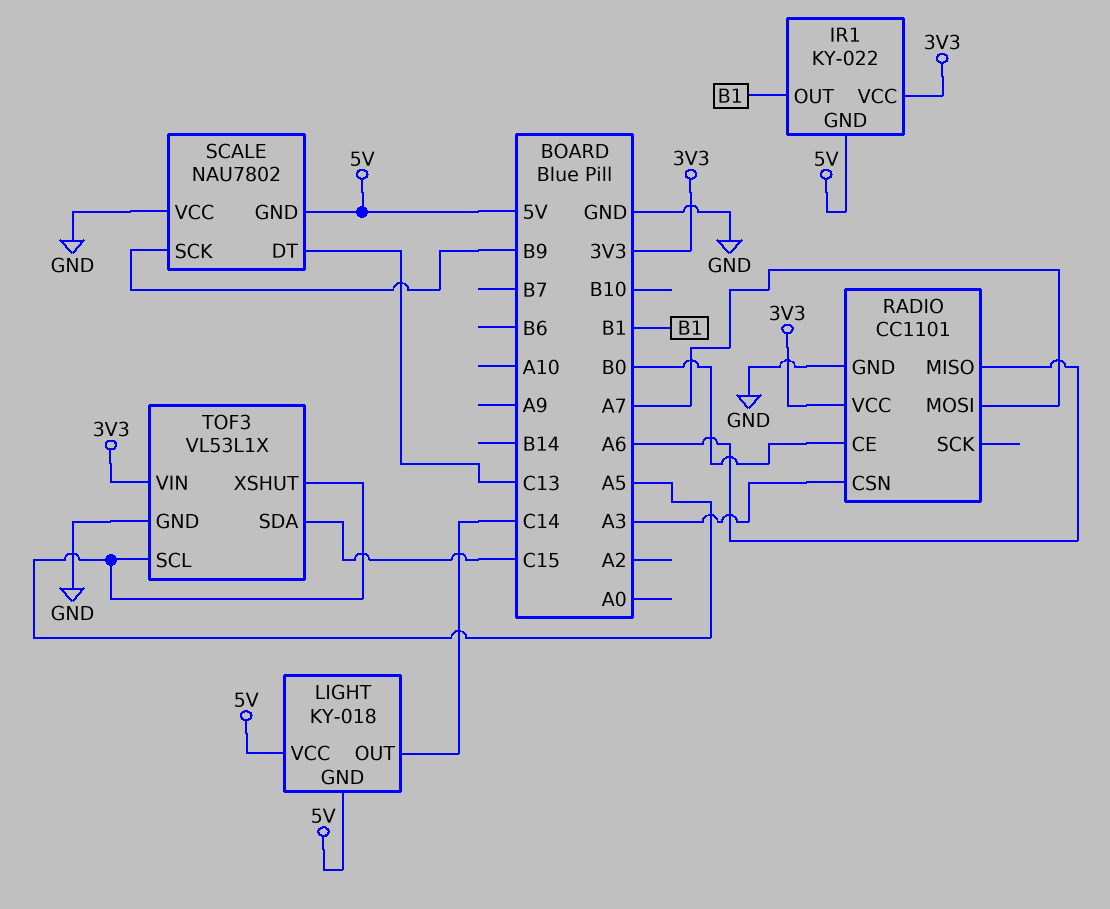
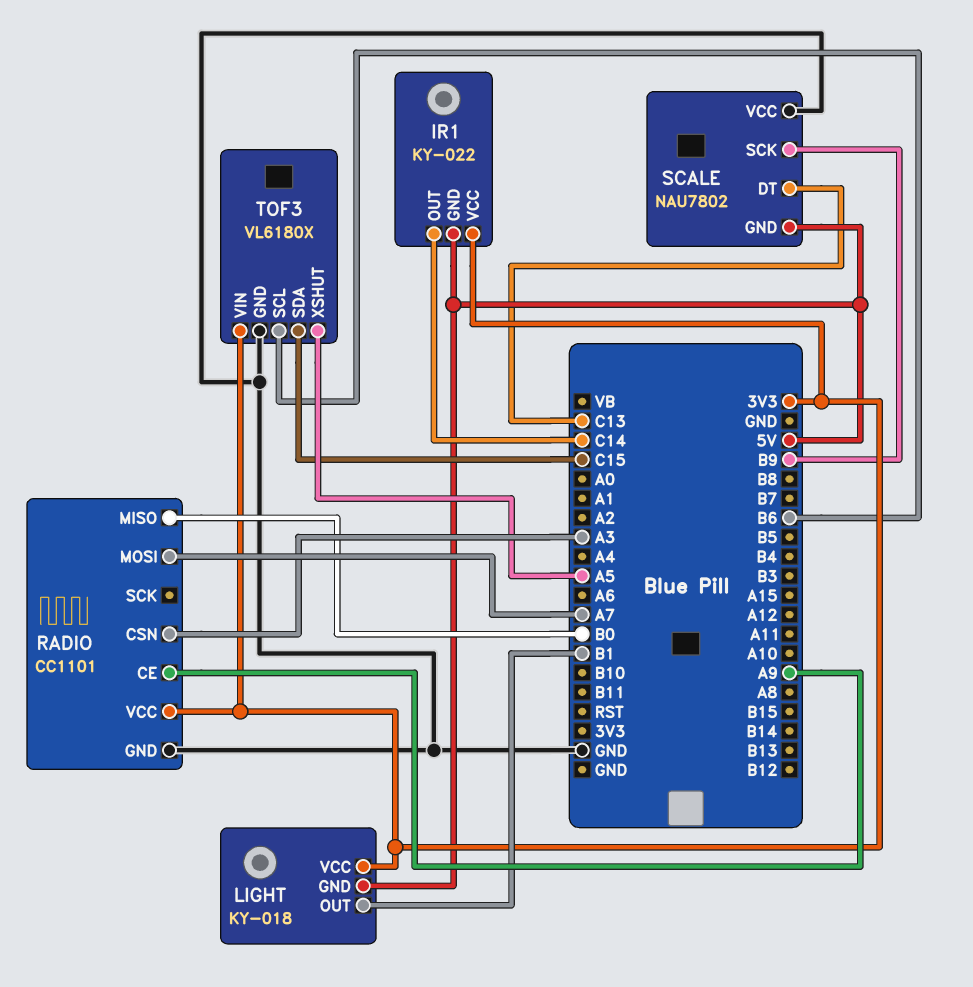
IR1 pin OUT: B1 -> C14
LIGHT pin OUT: C14 -> B1
LIGHT pin VCC: 5V -> 3V3
RADIO pin CE: B0 -> A9
RADIO pin MISO: A6 -> B0
TOF3: VL53L1X -> VL6180X
TOF3 pin SCL: A5 -> B6

